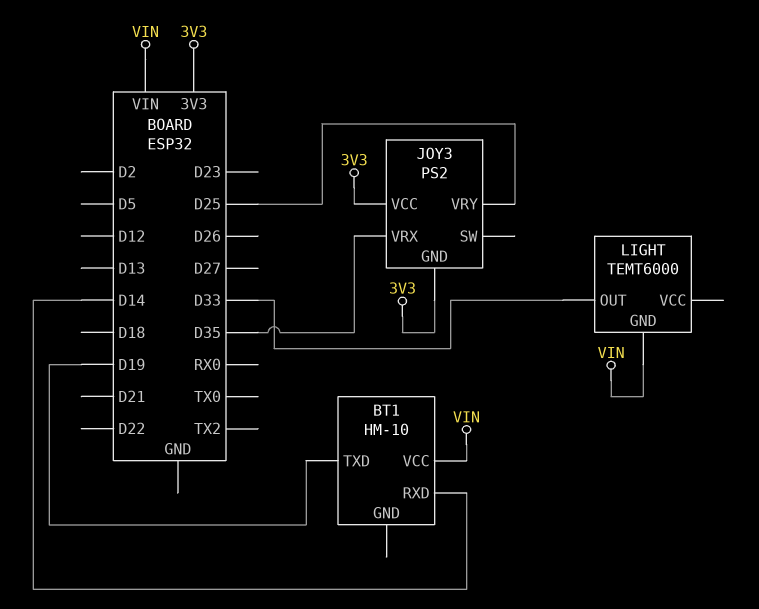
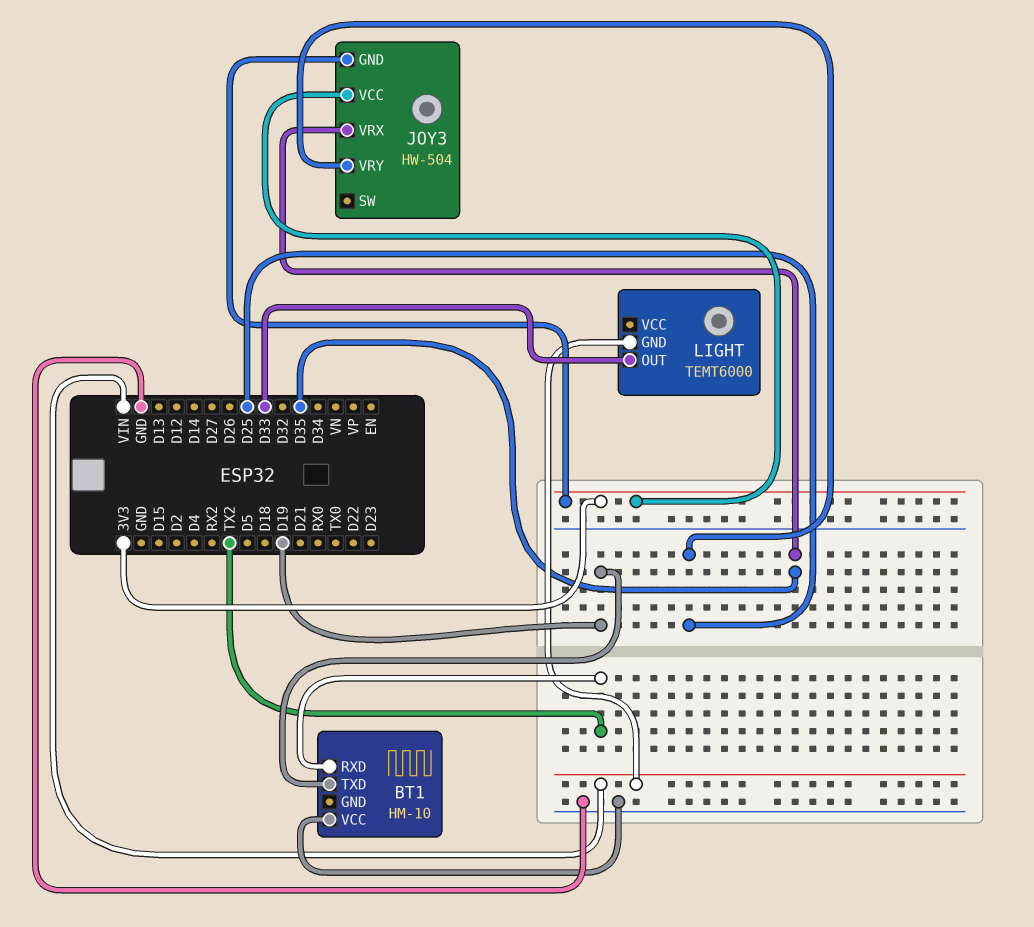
BT1 pin RXD: D14 -> TX2
BT1 pin VCC: VIN -> GND
JOY3: PS2 -> HW-504

